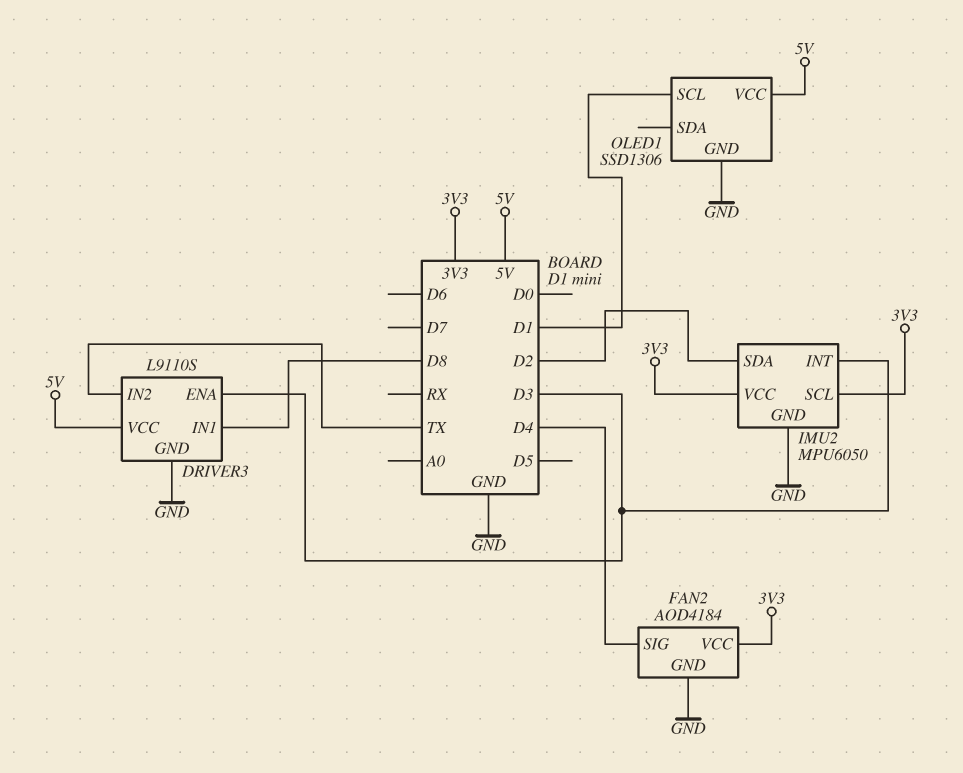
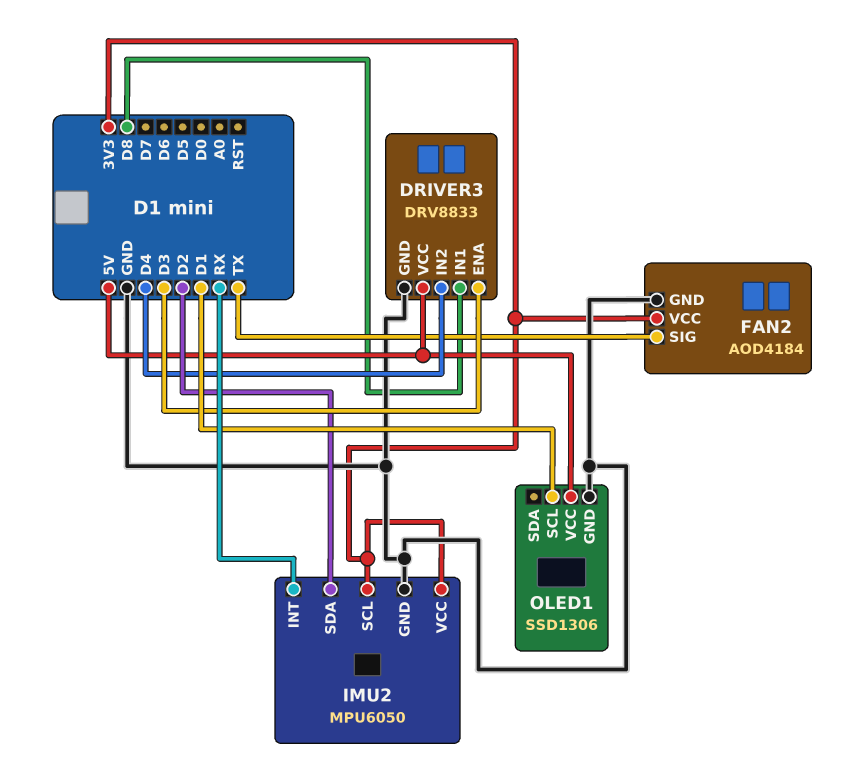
DRIVER3: L9110S -> DRV8833
DRIVER3 pin IN2: TX -> D4
FAN2 pin SIG: D4 -> TX
IMU2 pin INT: D3 -> RX

